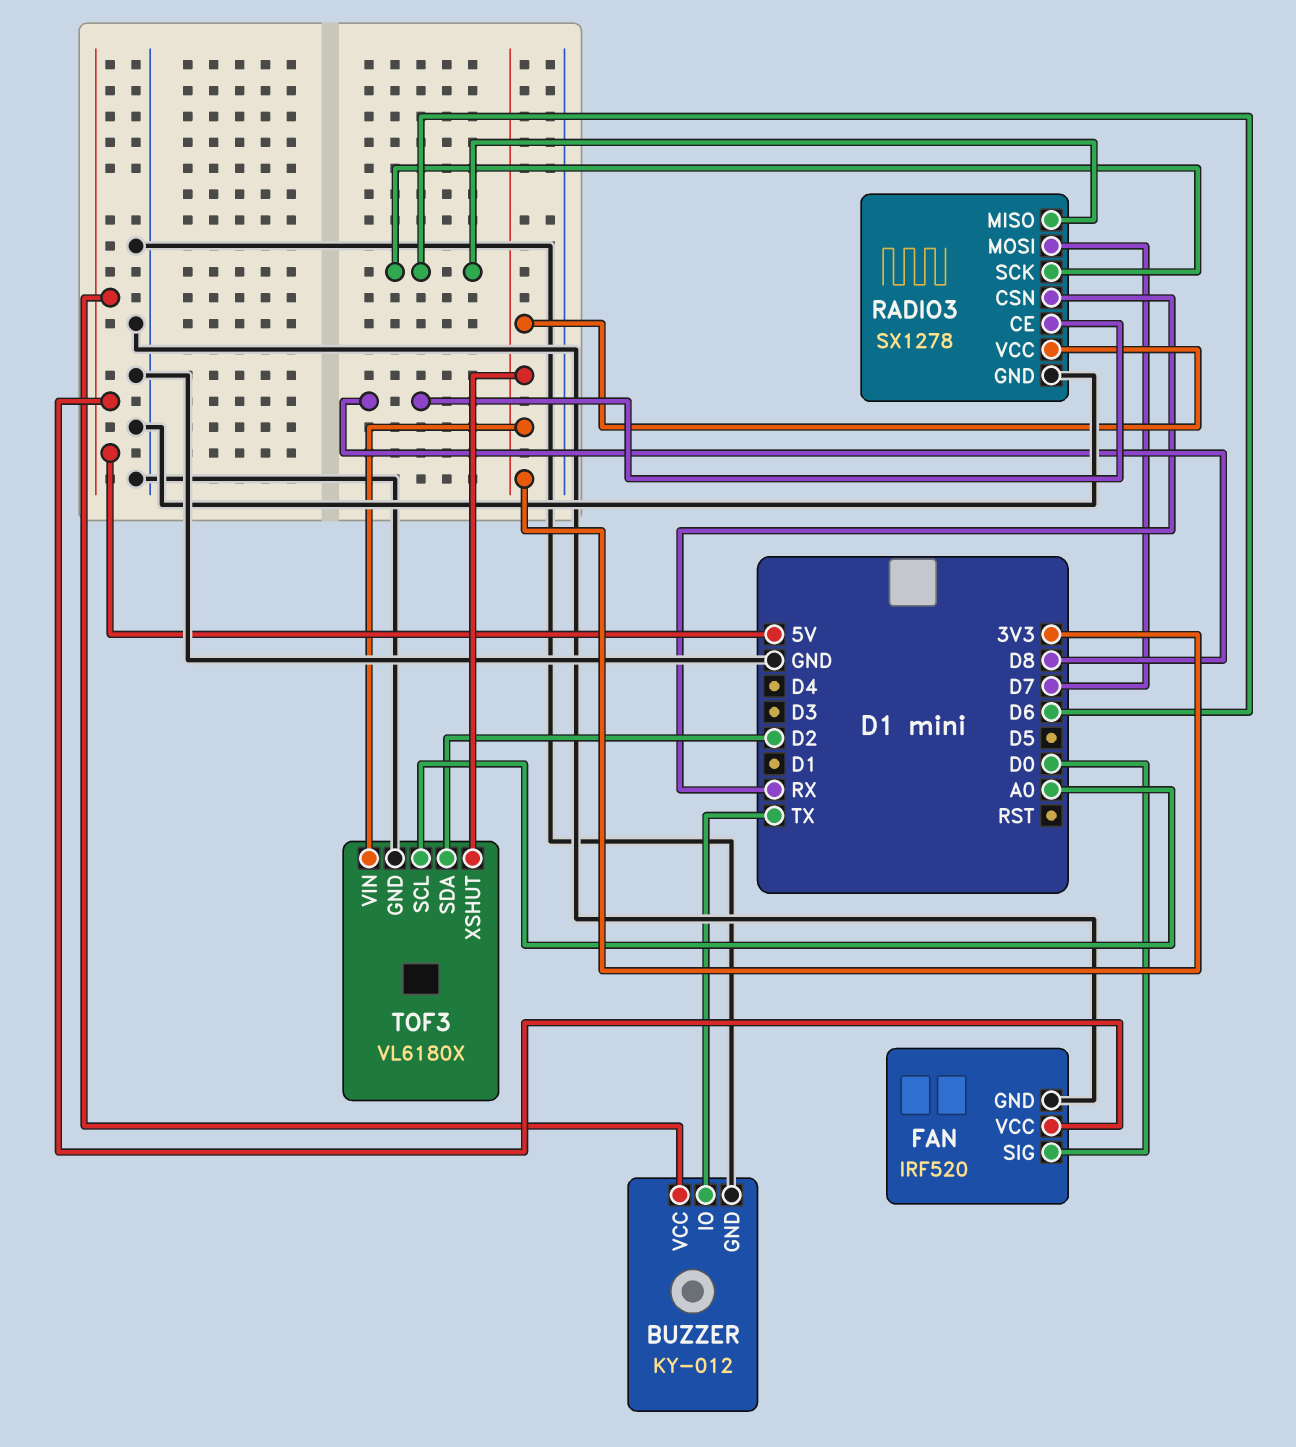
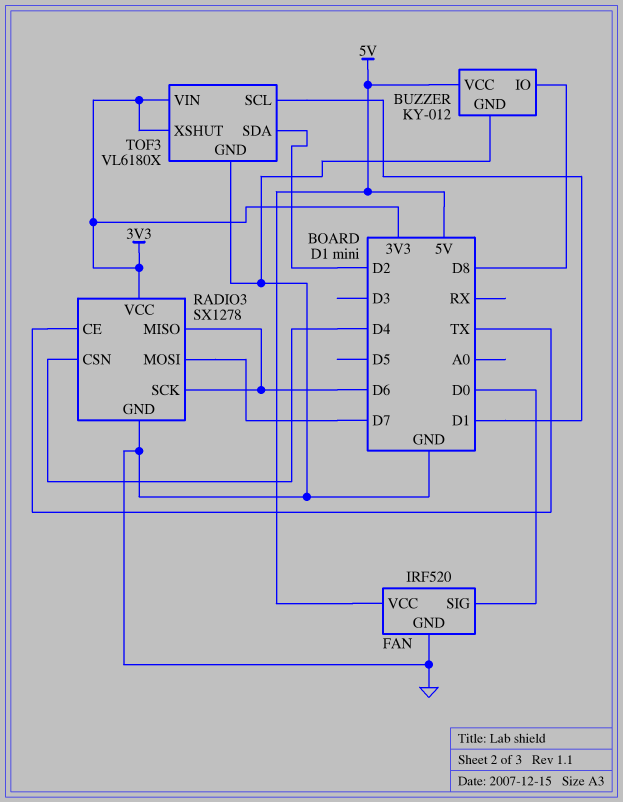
BUZZER pin IO: TX -> D8
RADIO3 pin CE: D8 -> TX
RADIO3 pin CSN: RX -> D4
TOF3 pin SCL: A0 -> D1

